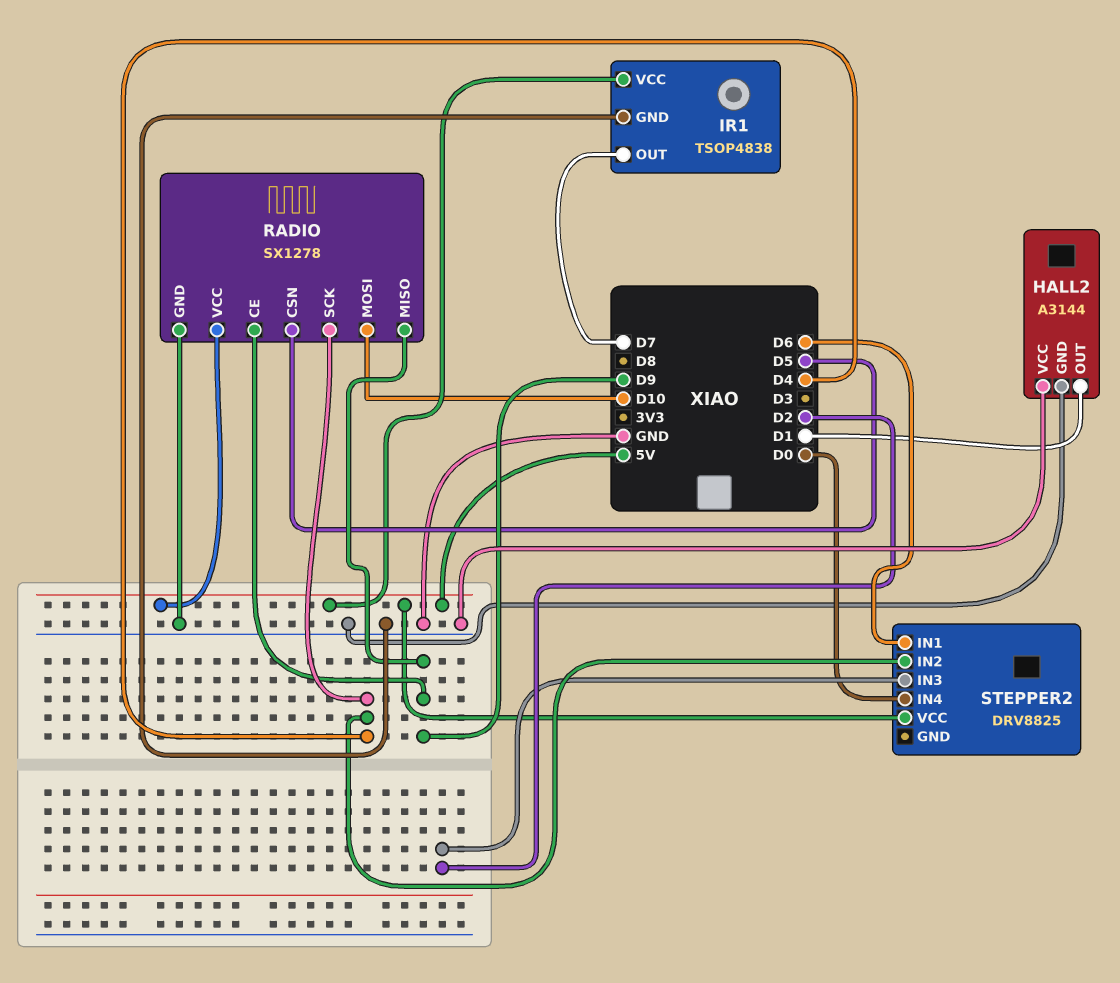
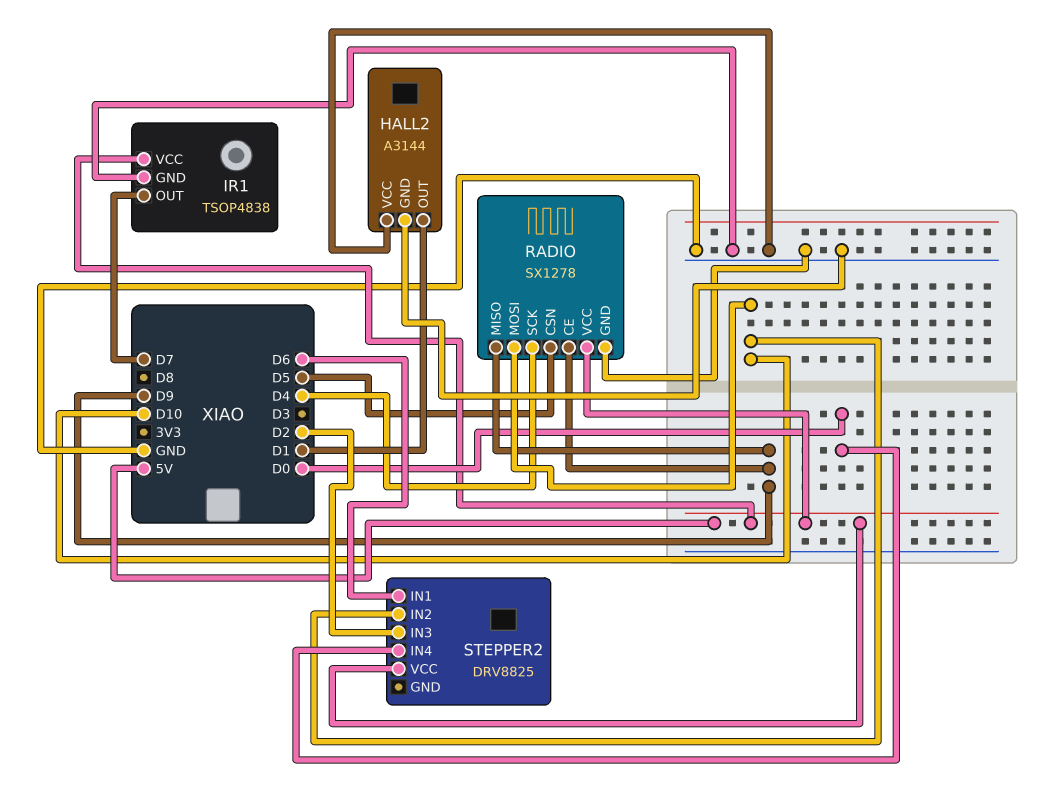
STEPPER2 pin IN2: D4 -> D10

